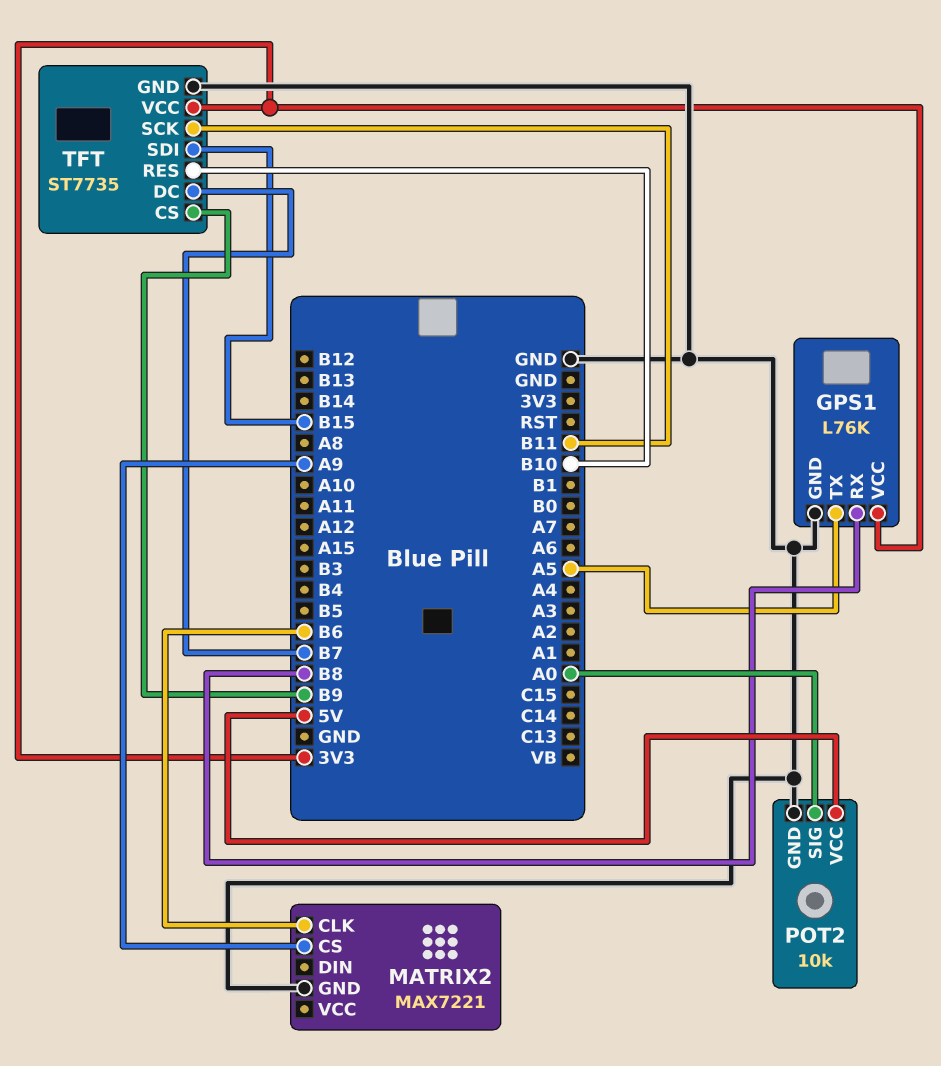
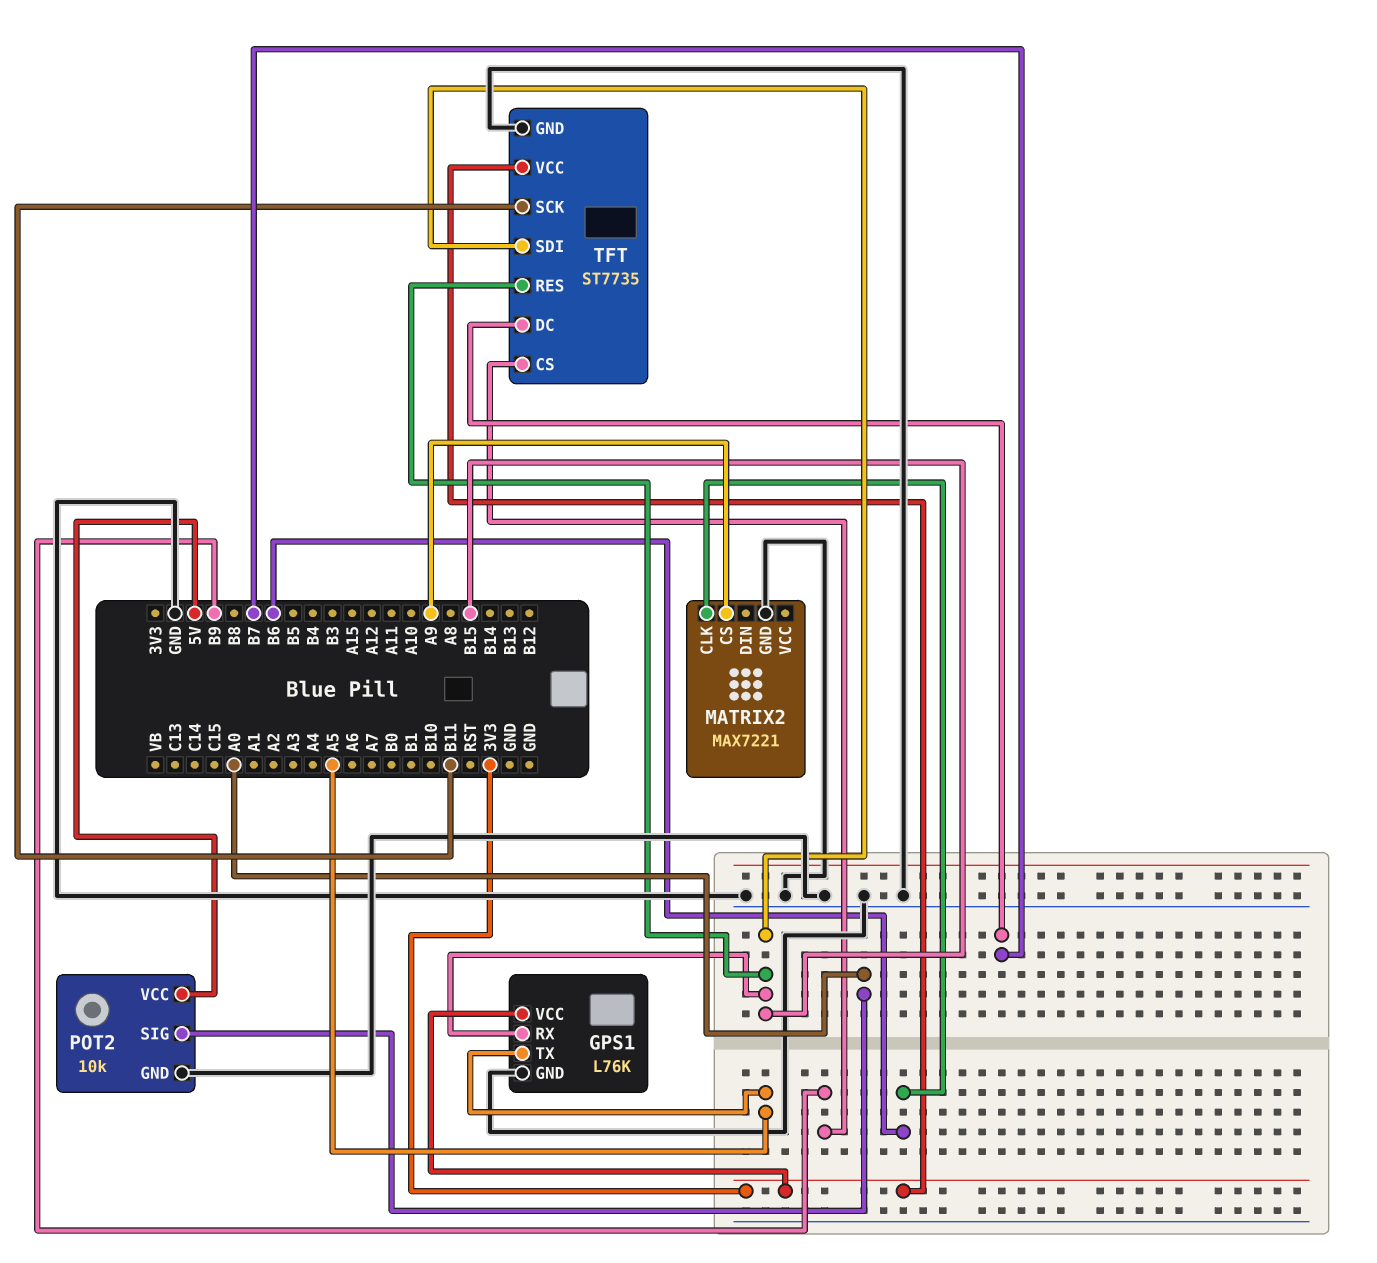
GPS1 pin RX: B8 -> B15
TFT pin RES: B10 -> B15

